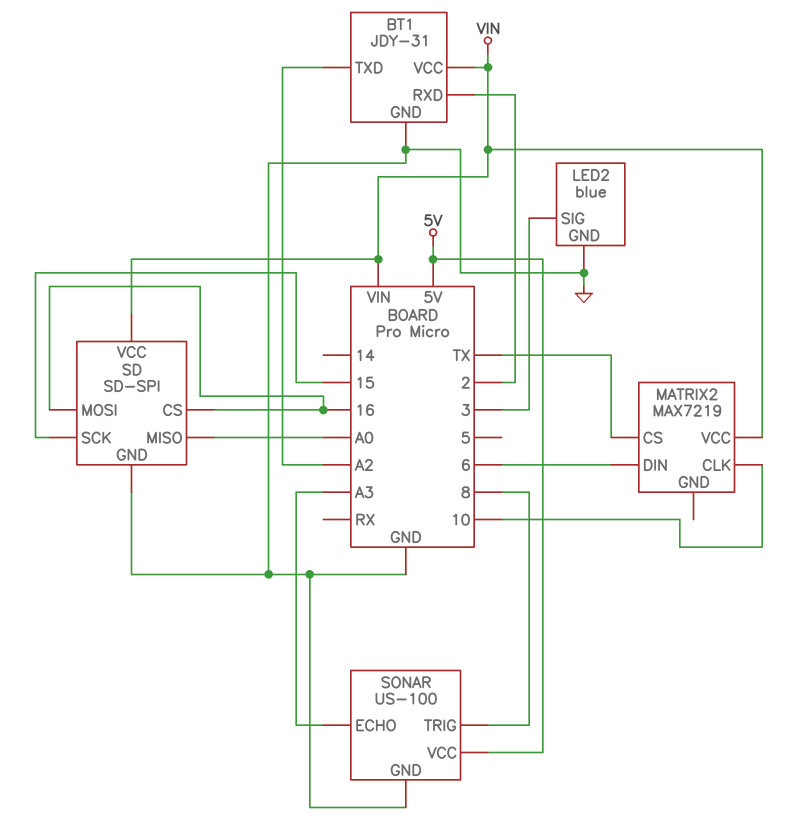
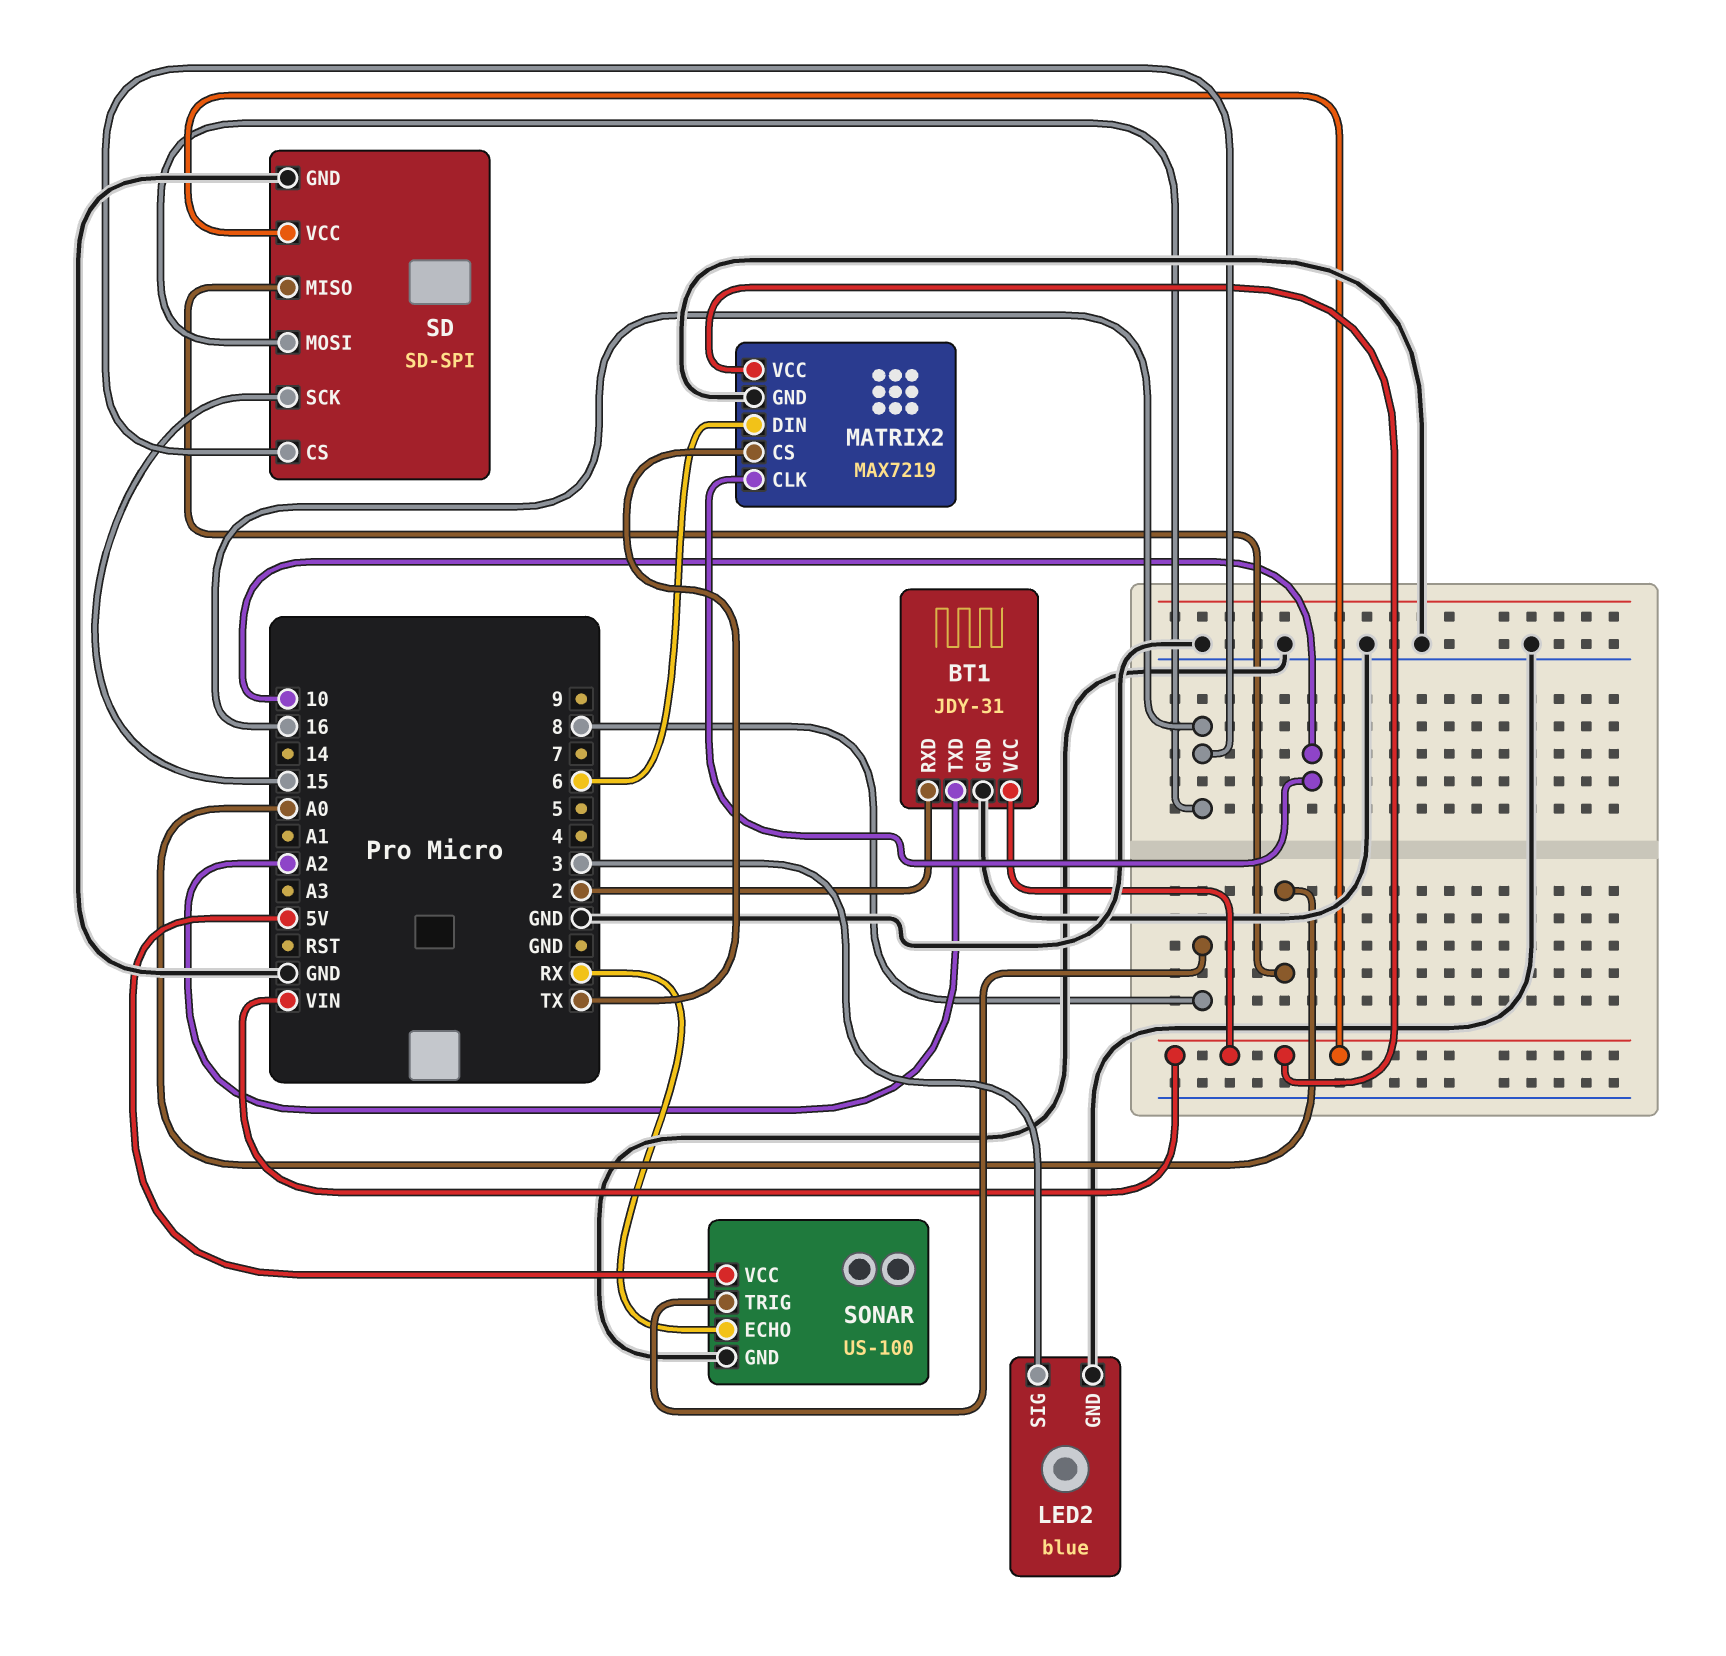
MATRIX2 pin GND: none -> GND
SONAR pin ECHO: A3 -> RX

